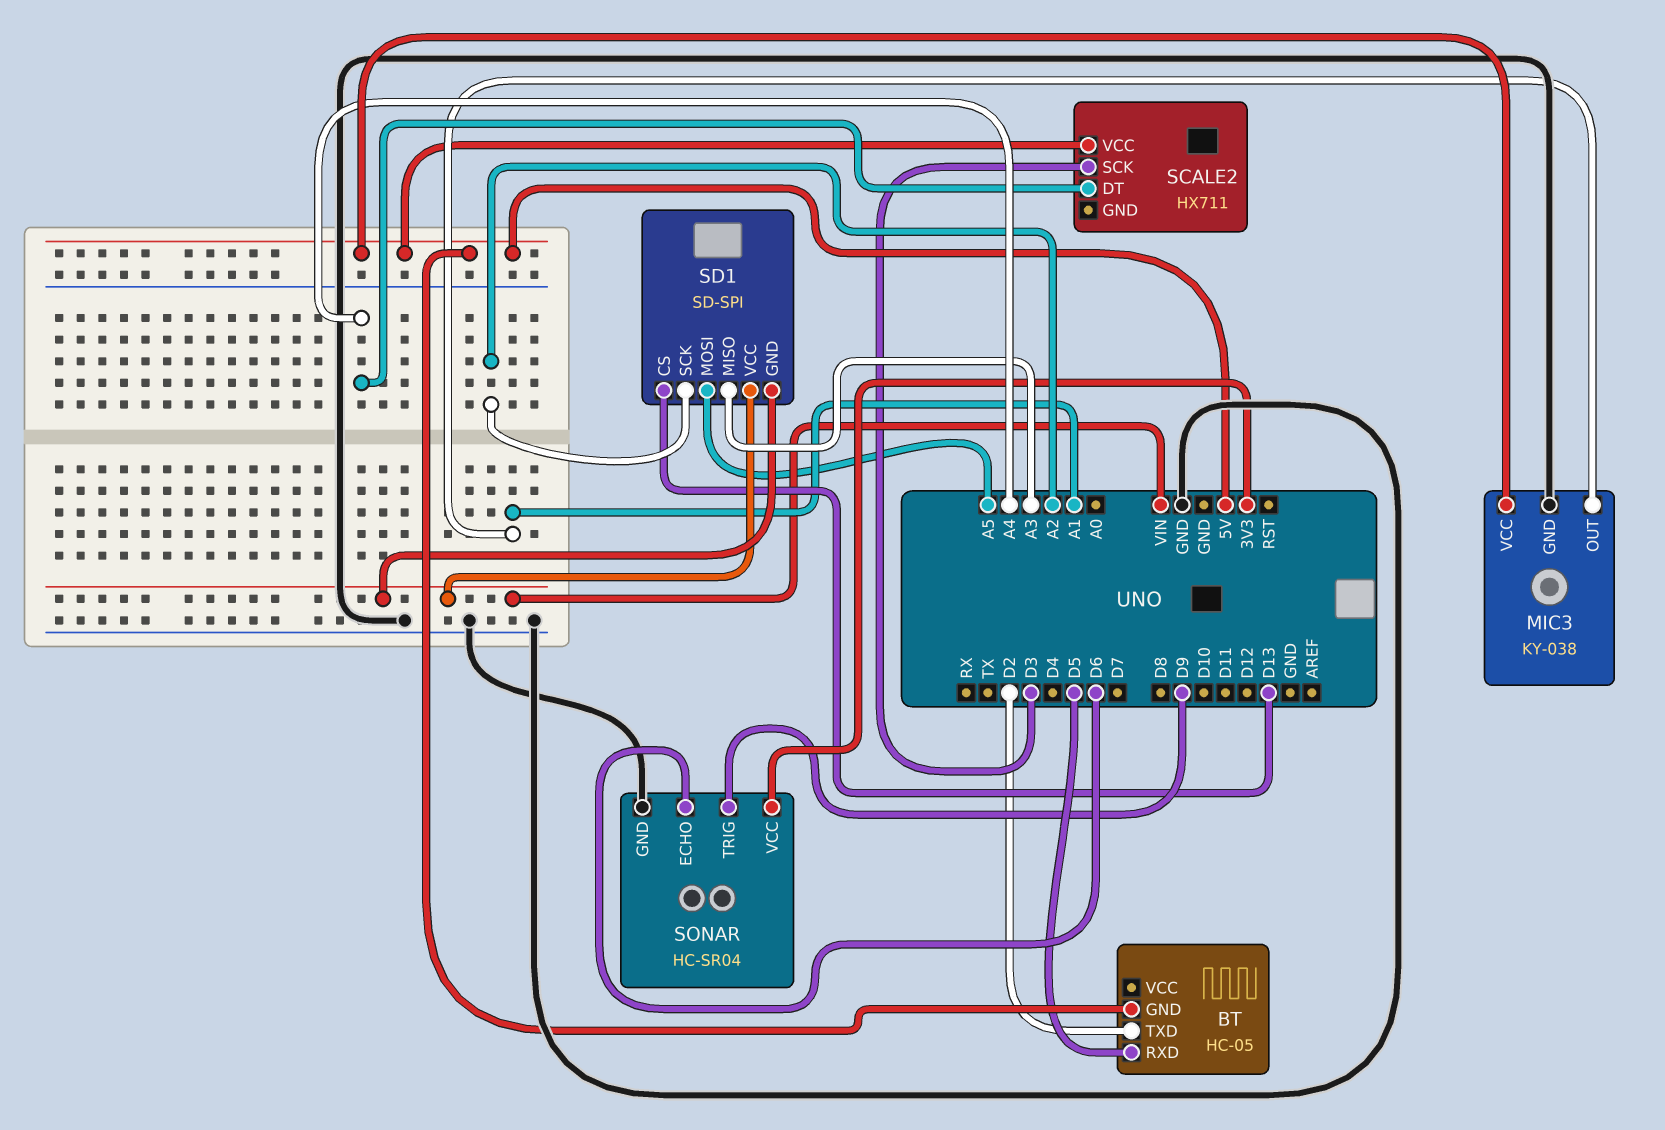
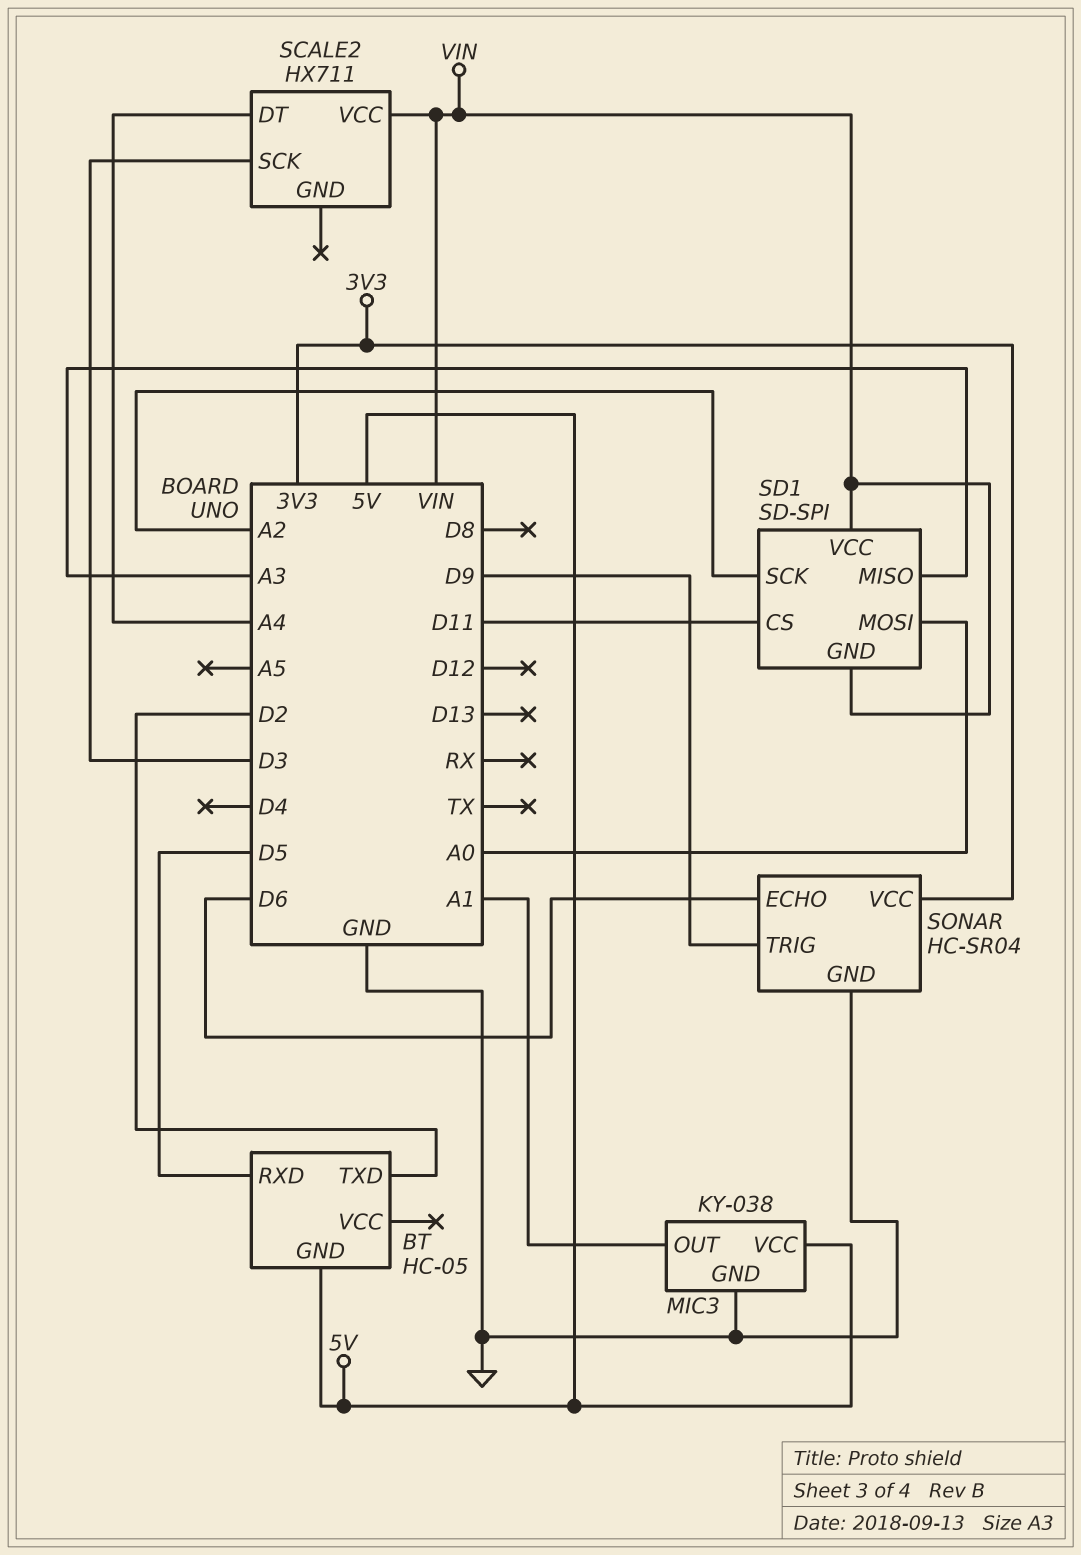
SCALE2 pin VCC: 5V -> VIN
SD1 pin CS: D13 -> D11
SD1 pin MOSI: A5 -> A0

